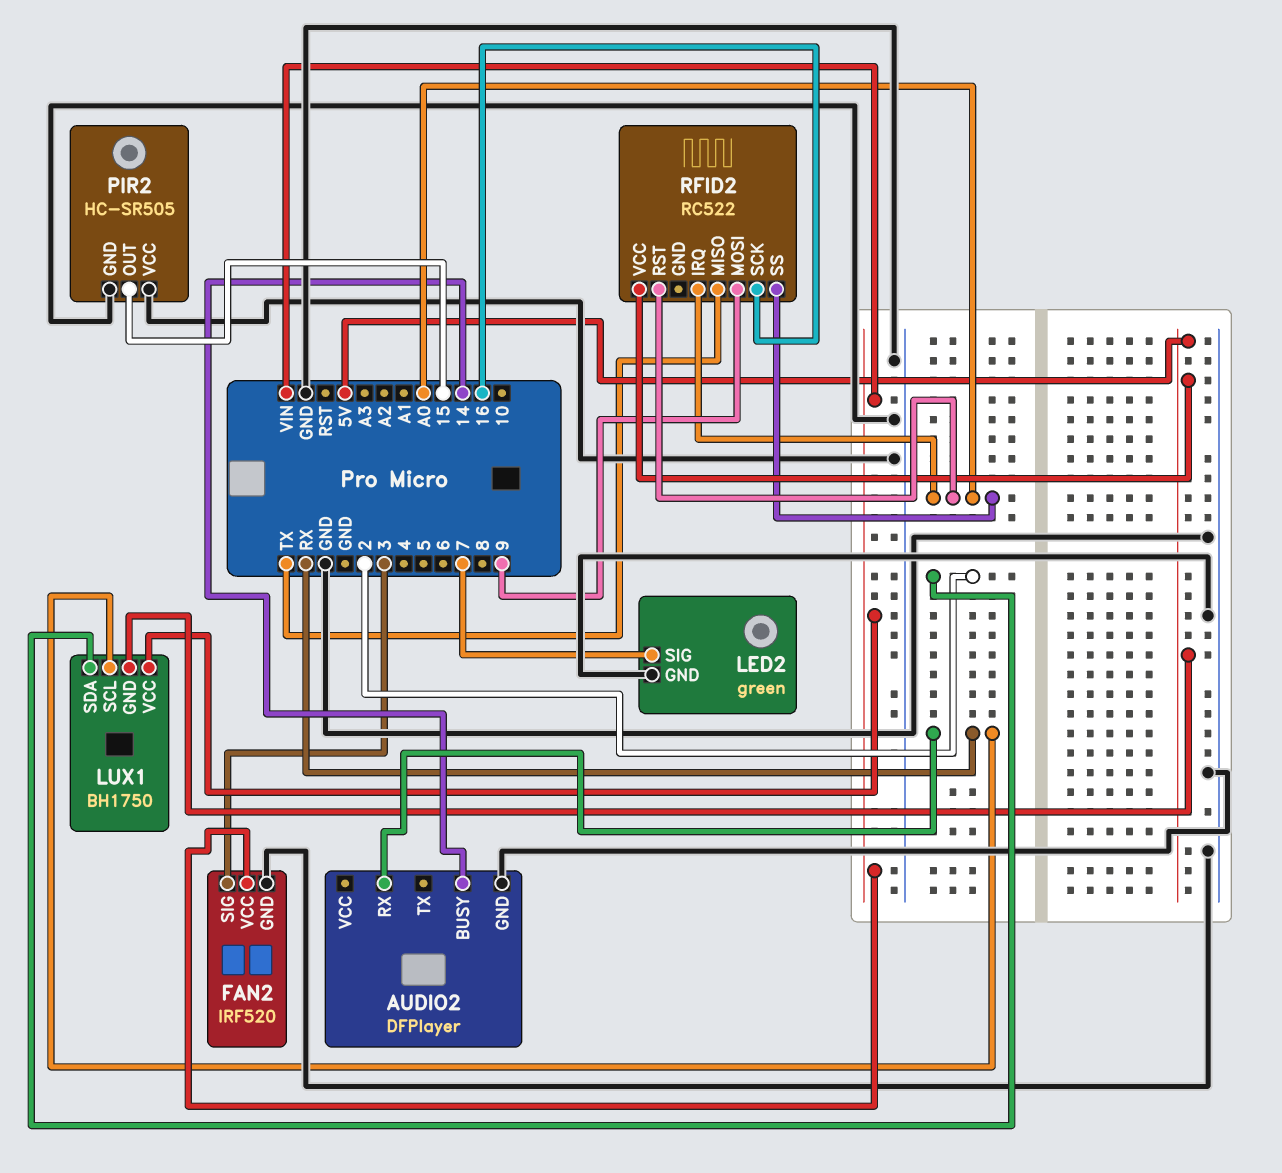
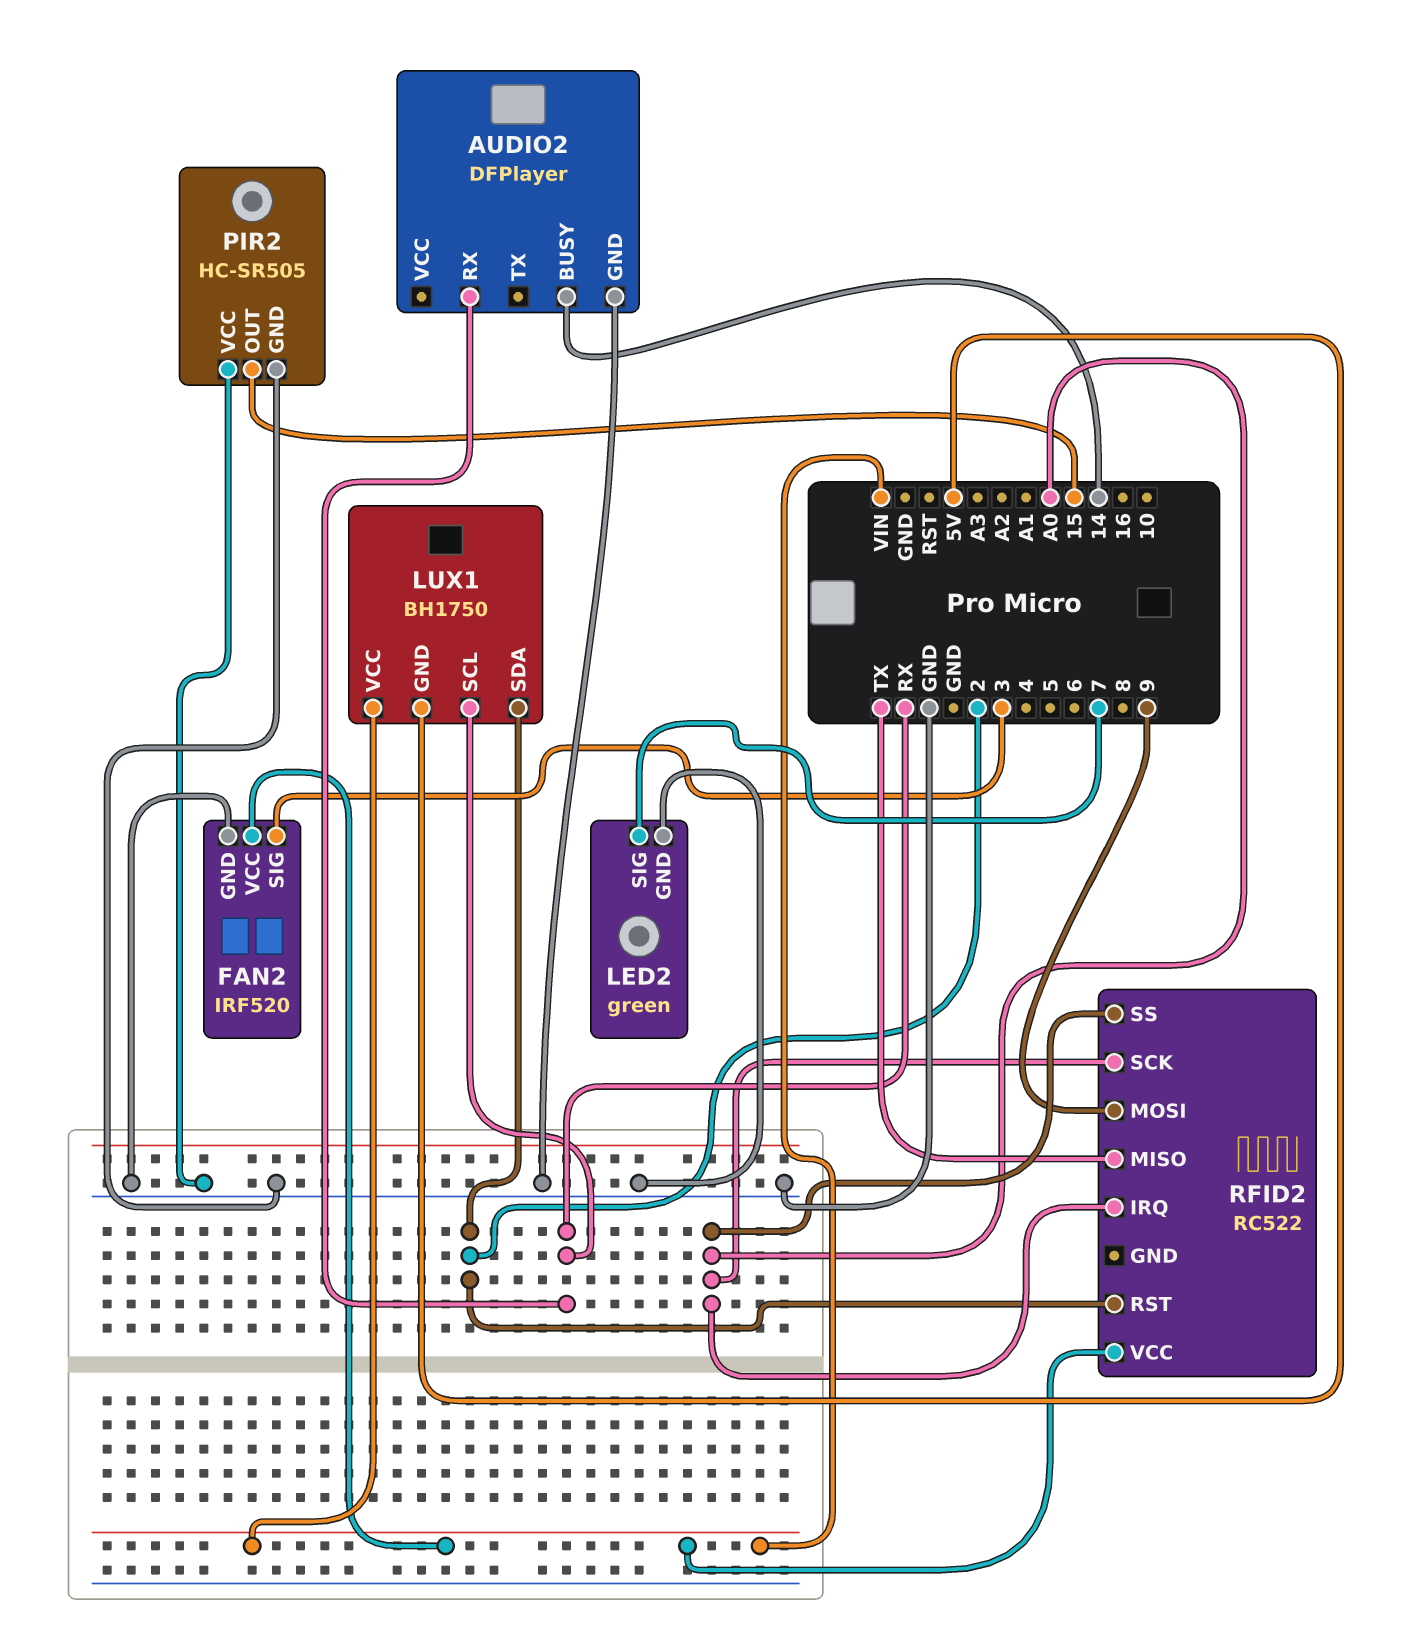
RFID2 pin RST: A0 -> 2
RFID2 pin SCK: 16 -> A0
RFID2 pin VCC: 5V -> VIN

